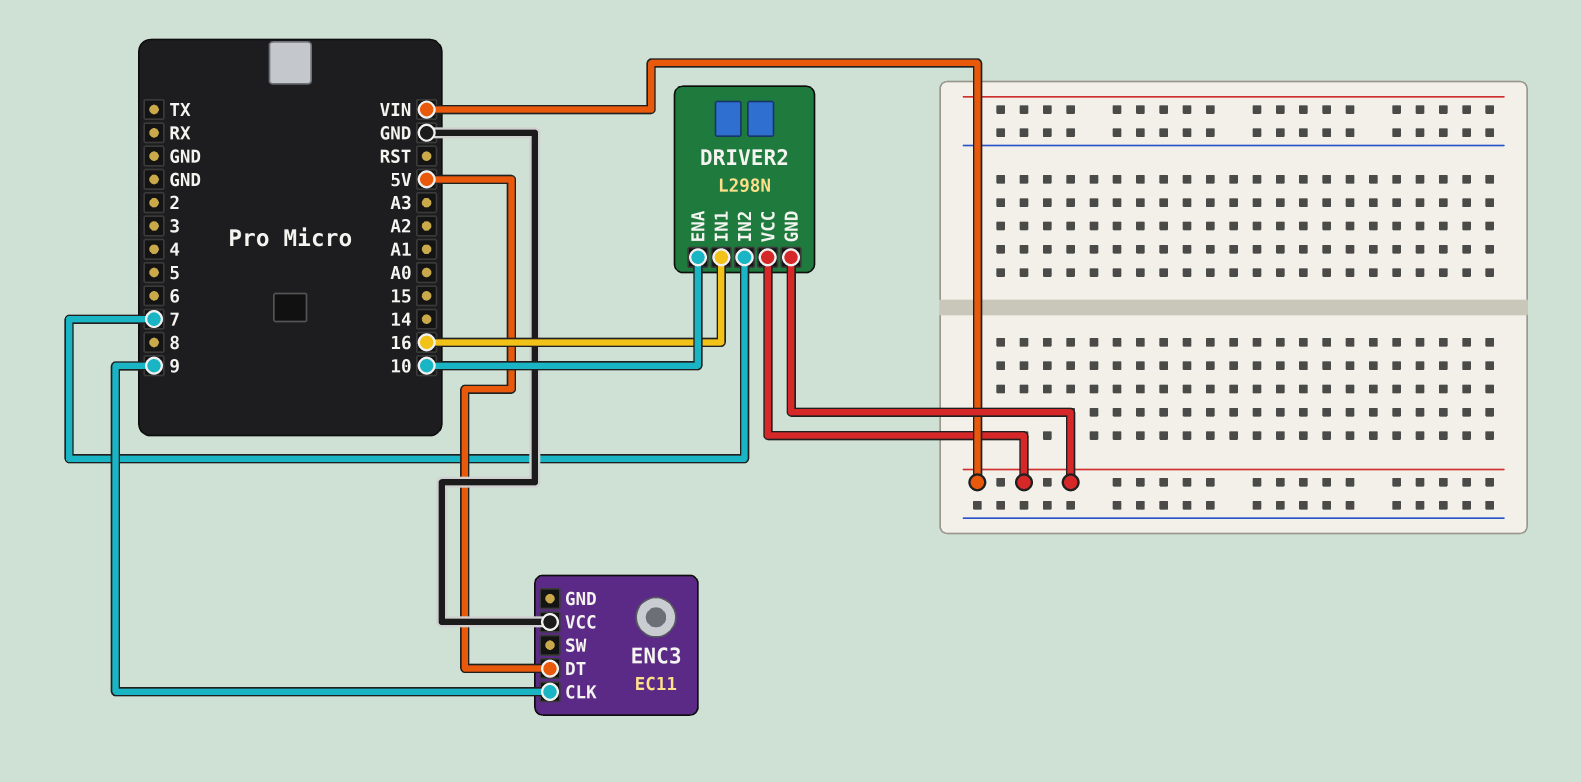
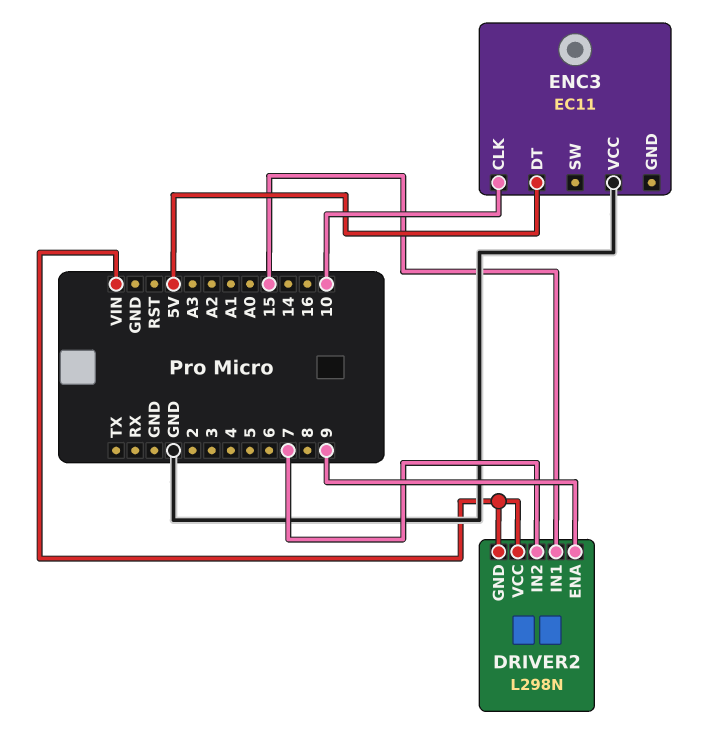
DRIVER2 pin ENA: 10 -> 9
DRIVER2 pin IN1: 16 -> 15
ENC3 pin CLK: 9 -> 10

